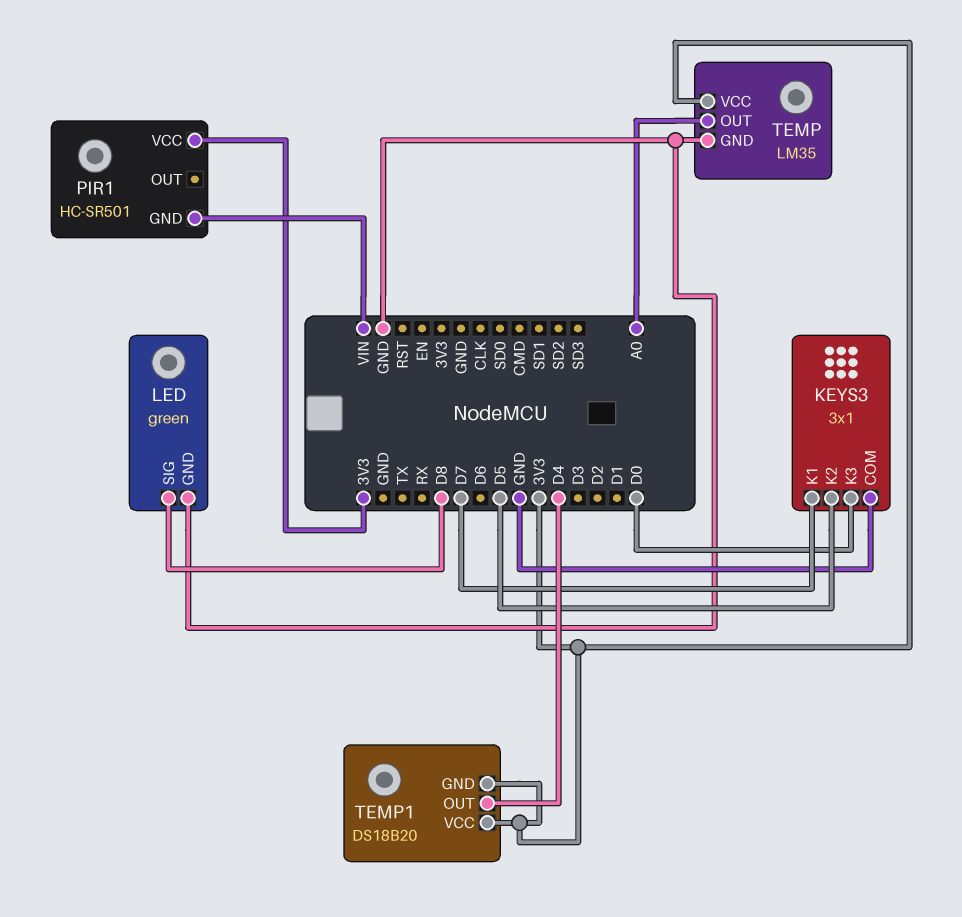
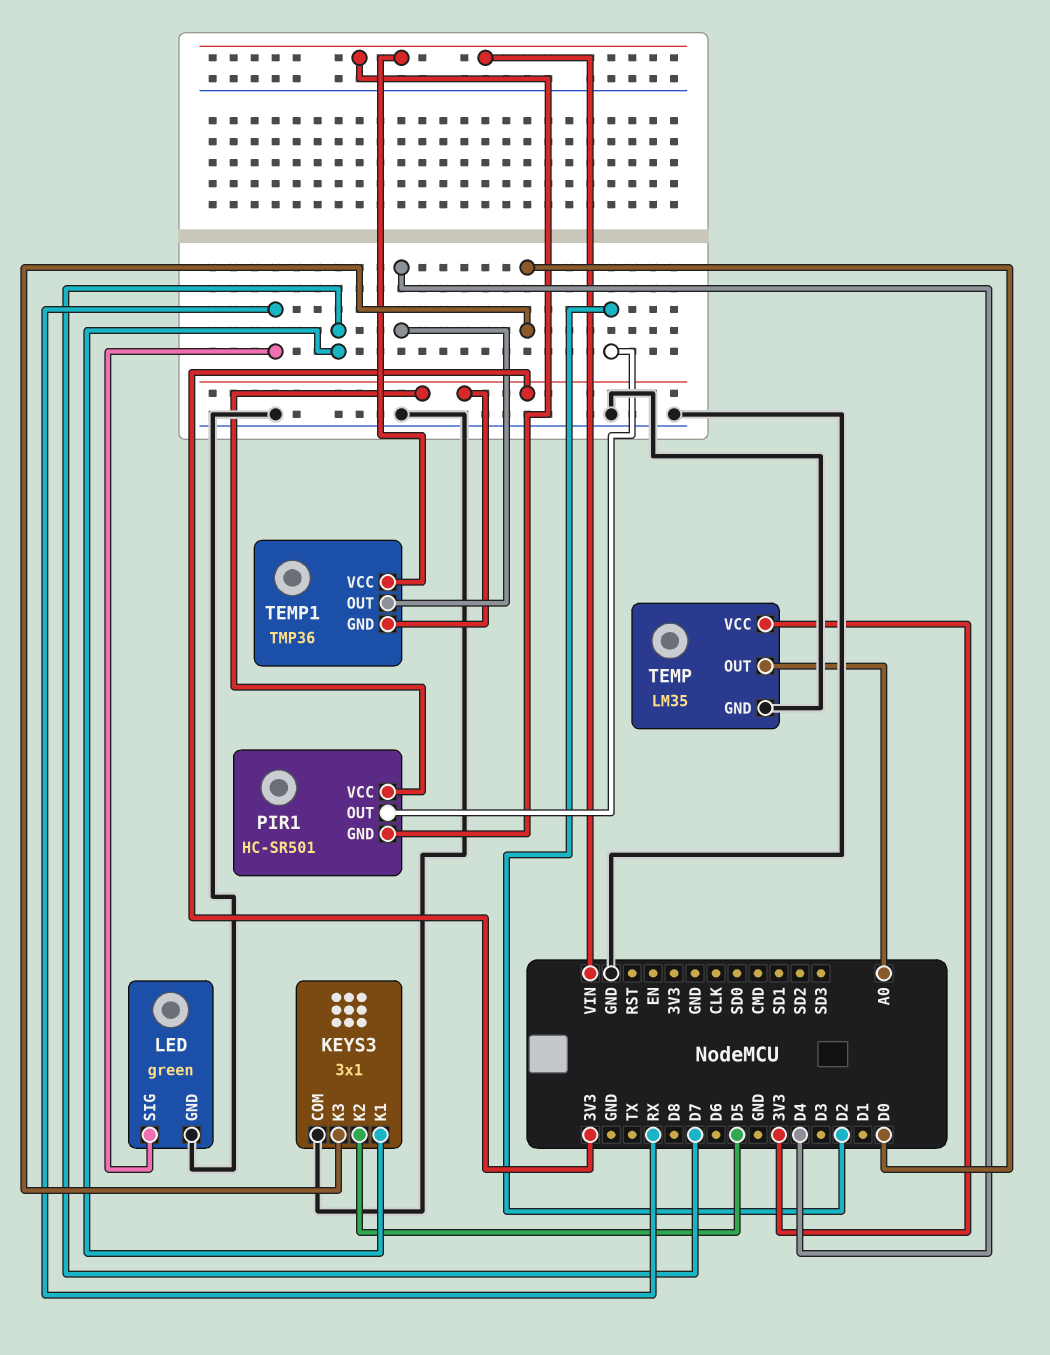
LED pin SIG: D8 -> RX
PIR1 pin OUT: none -> D2
TEMP1: DS18B20 -> TMP36
TEMP1 pin VCC: 3V3 -> VIN

